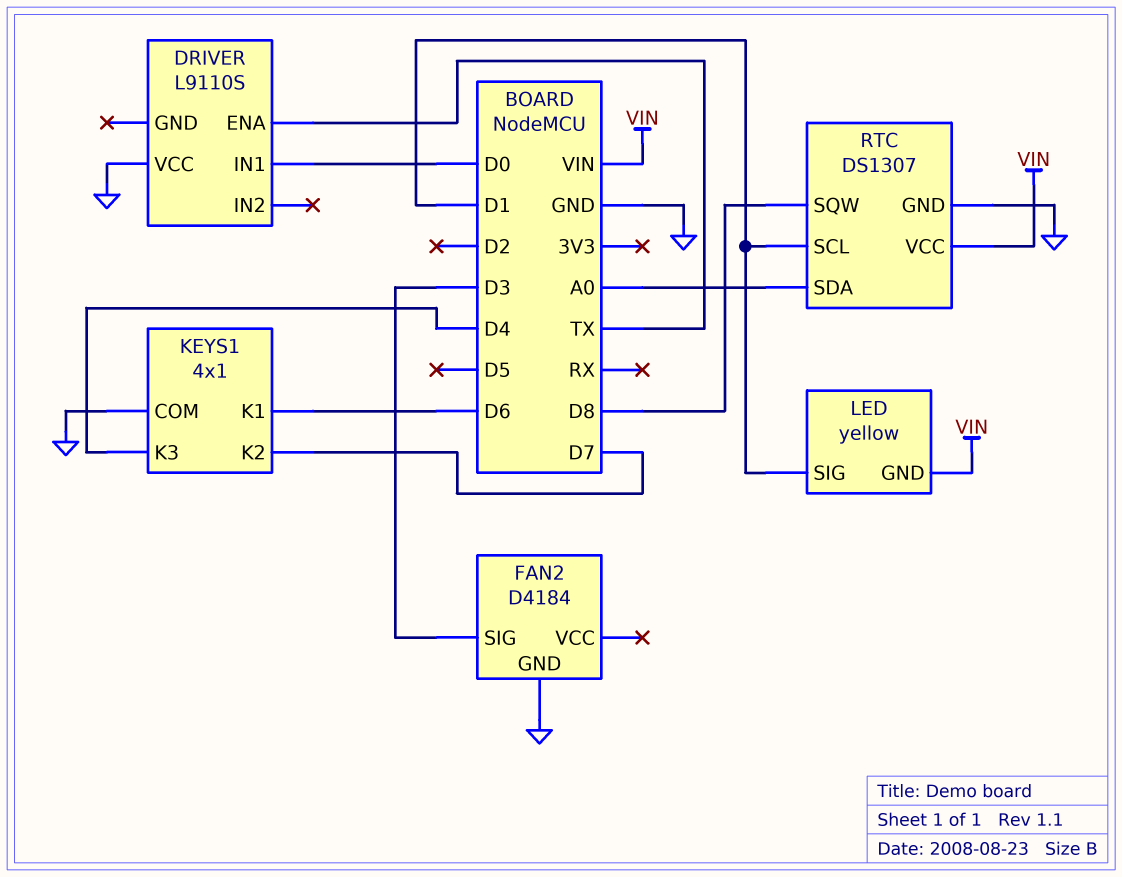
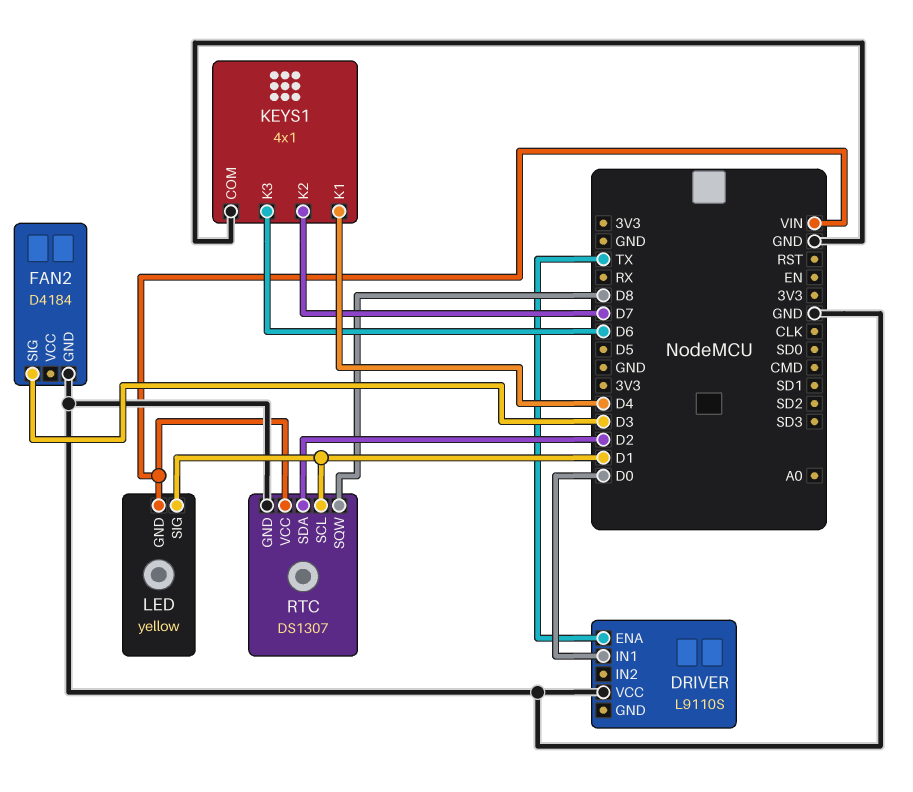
KEYS1 pin K1: D6 -> D4
KEYS1 pin K3: D4 -> D6
RTC pin SDA: A0 -> D2

